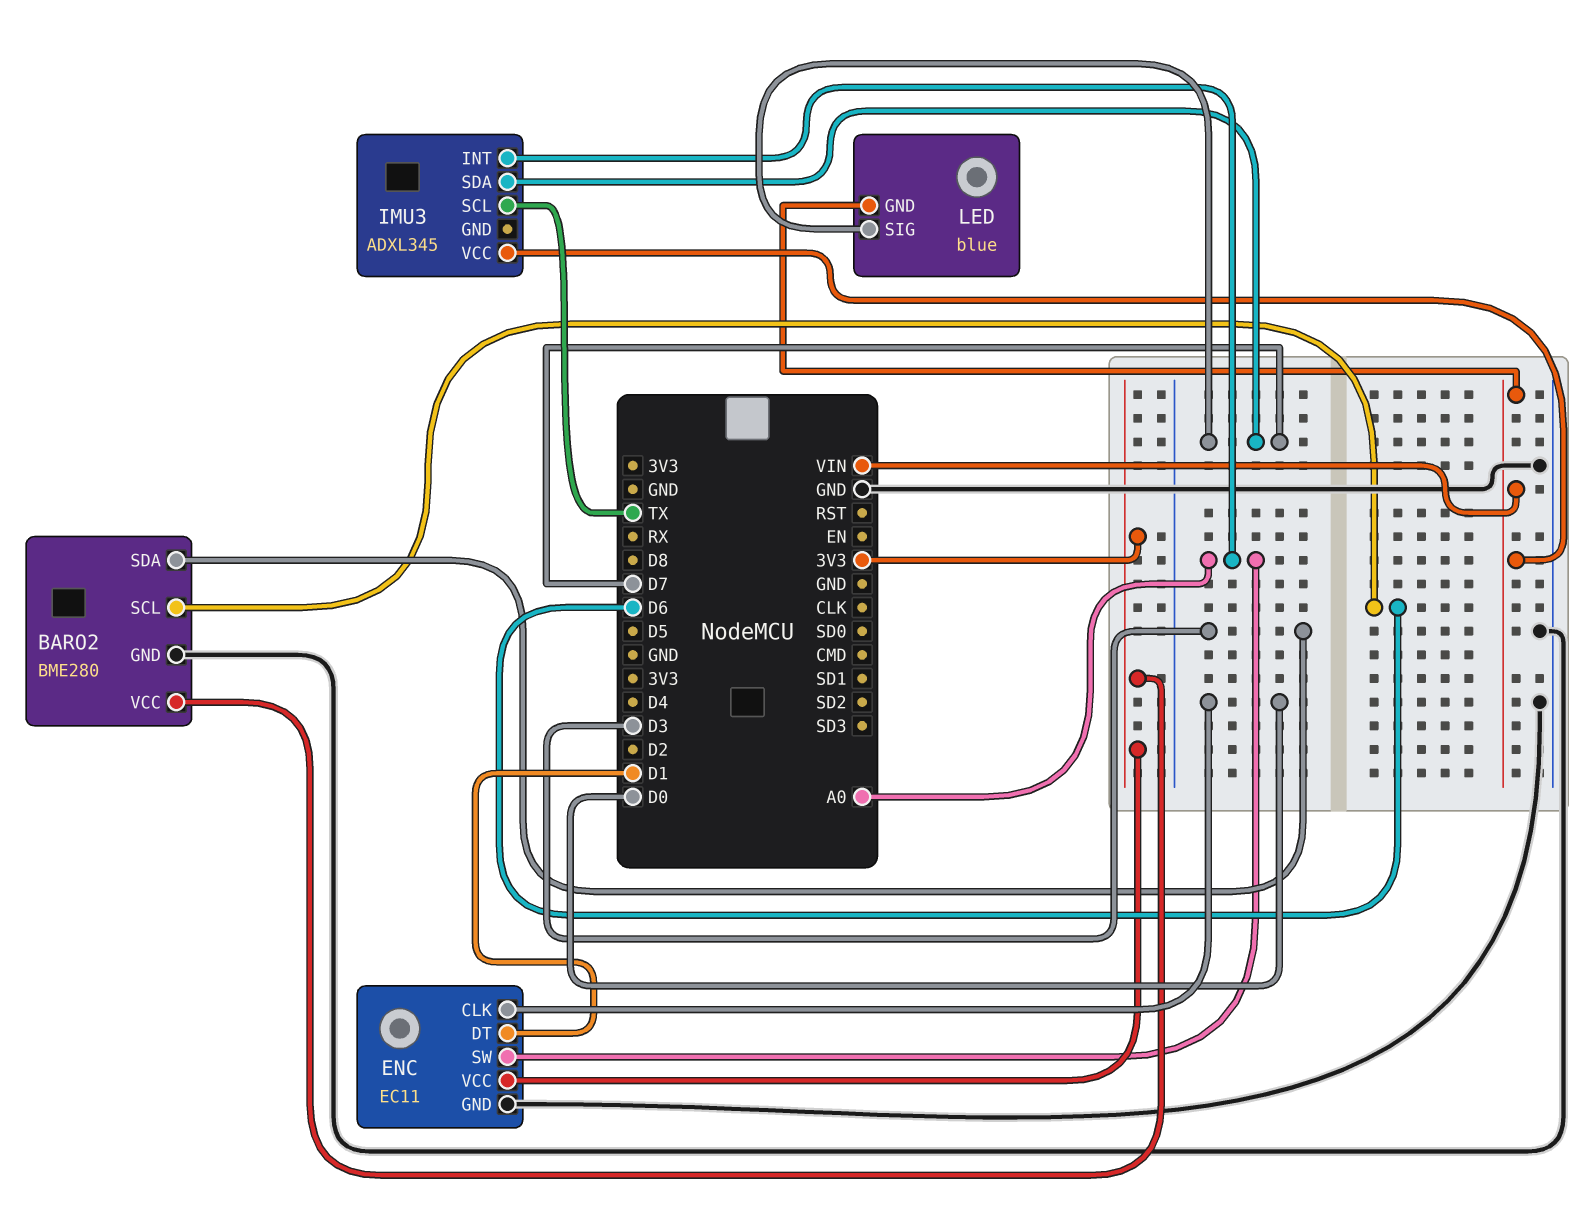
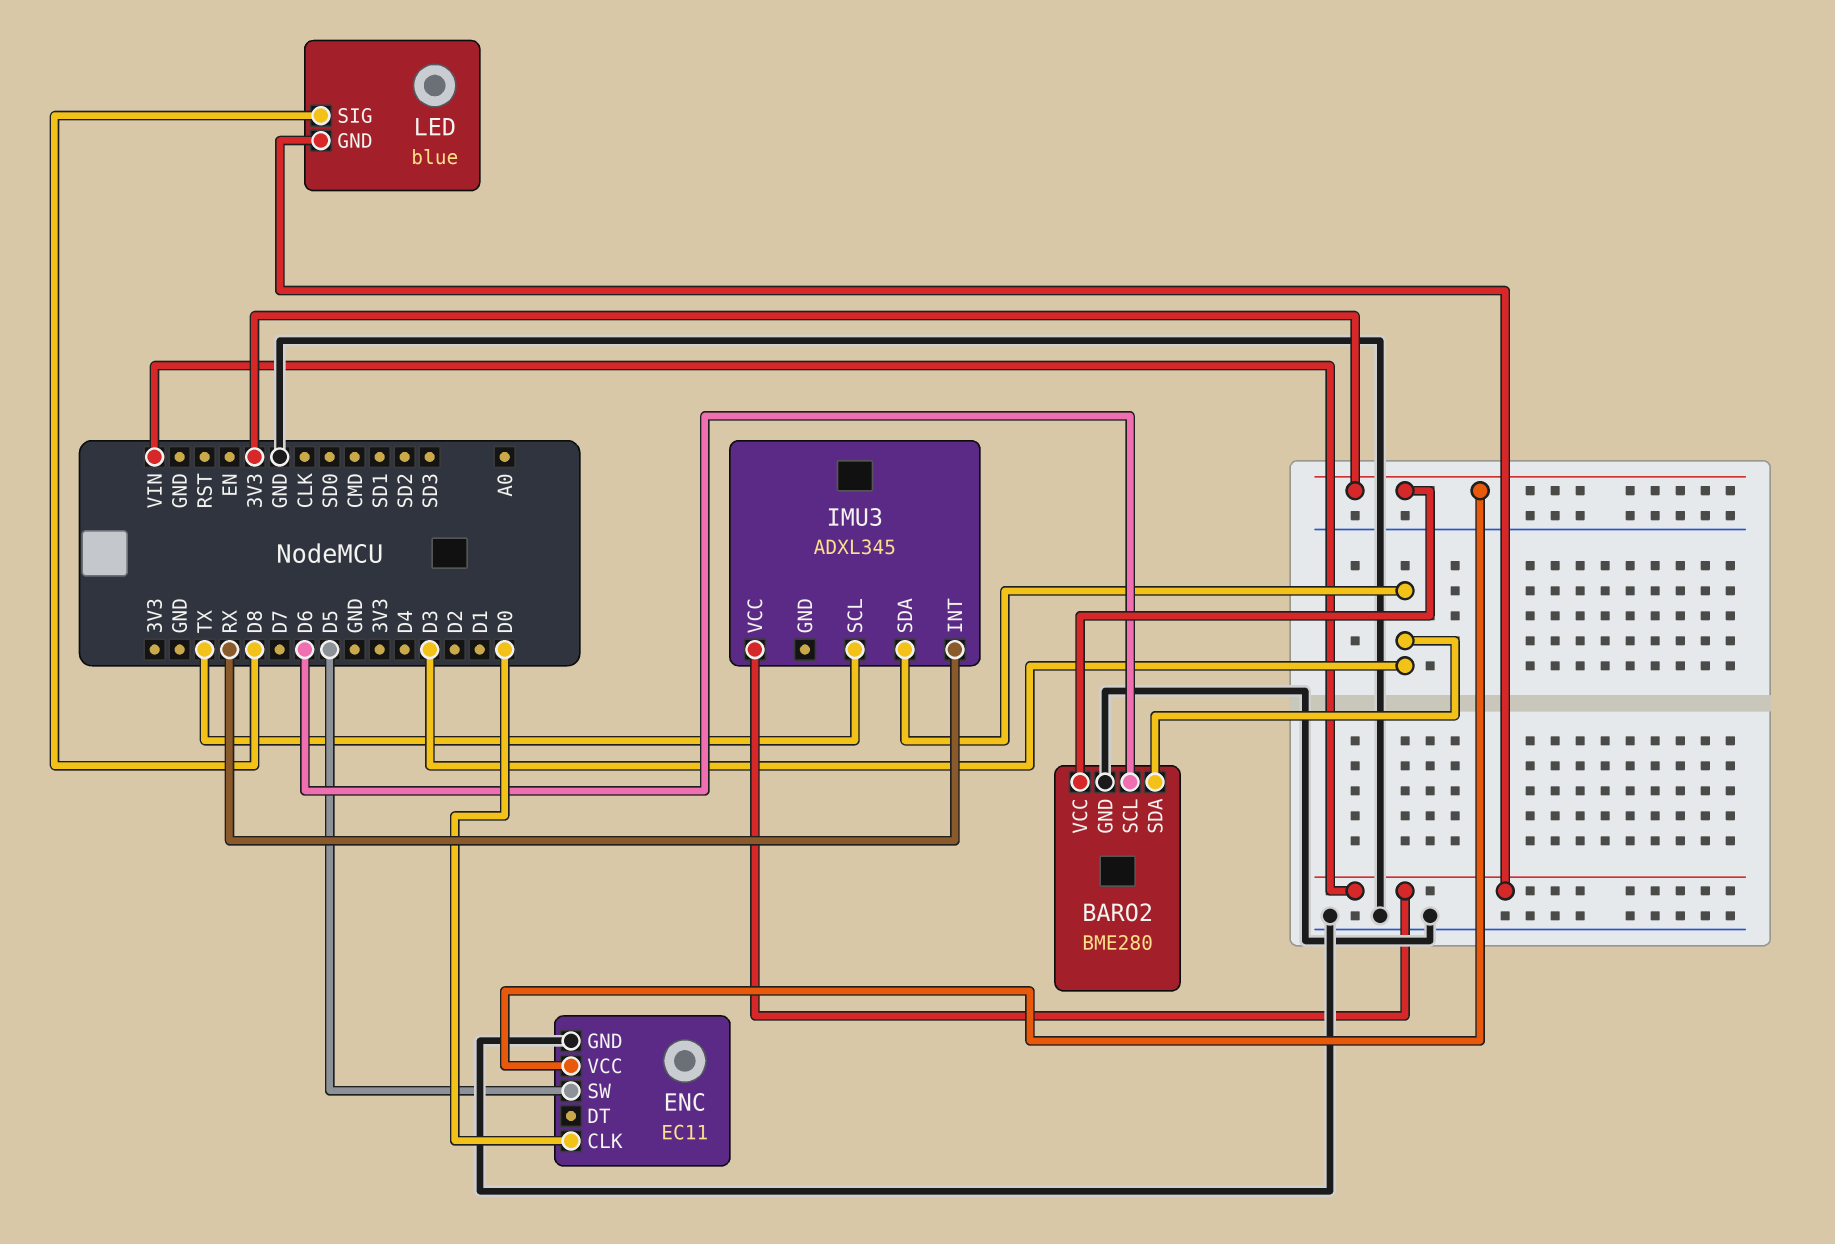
ENC pin DT: D1 -> none
ENC pin SW: A0 -> D5
IMU3 pin INT: A0 -> RX
IMU3 pin SDA: D7 -> D3
LED pin SIG: D7 -> D8

